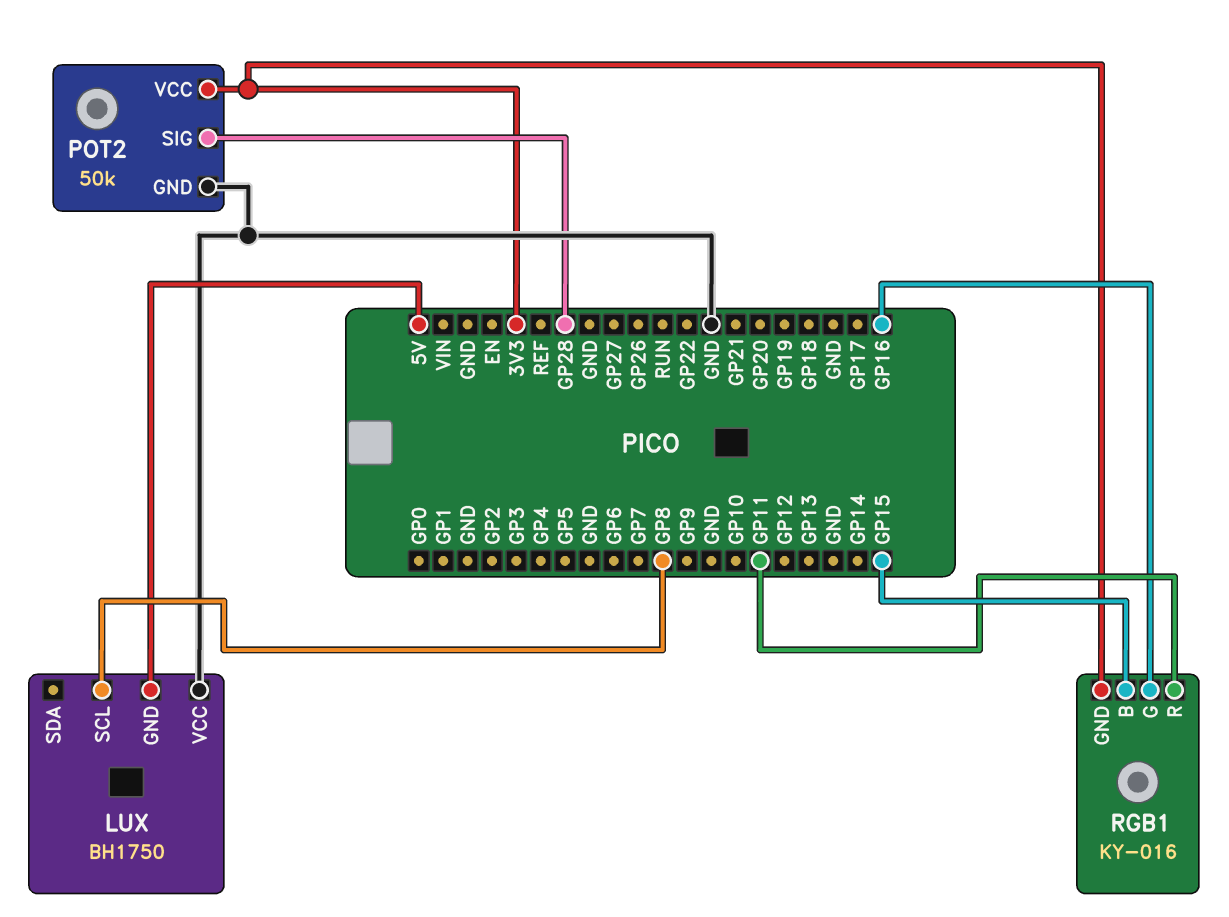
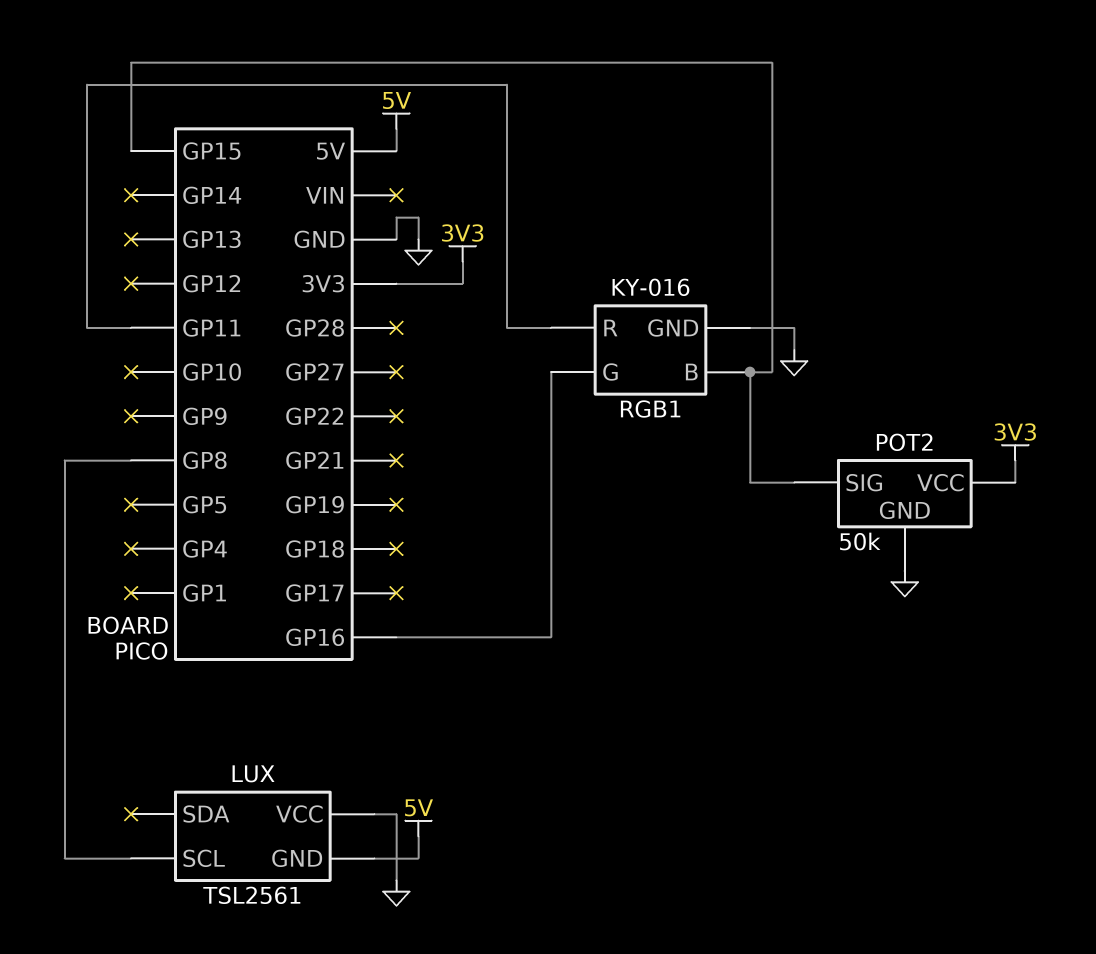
LUX: BH1750 -> TSL2561
POT2 pin SIG: GP28 -> GP15
RGB1 pin GND: 3V3 -> GND

